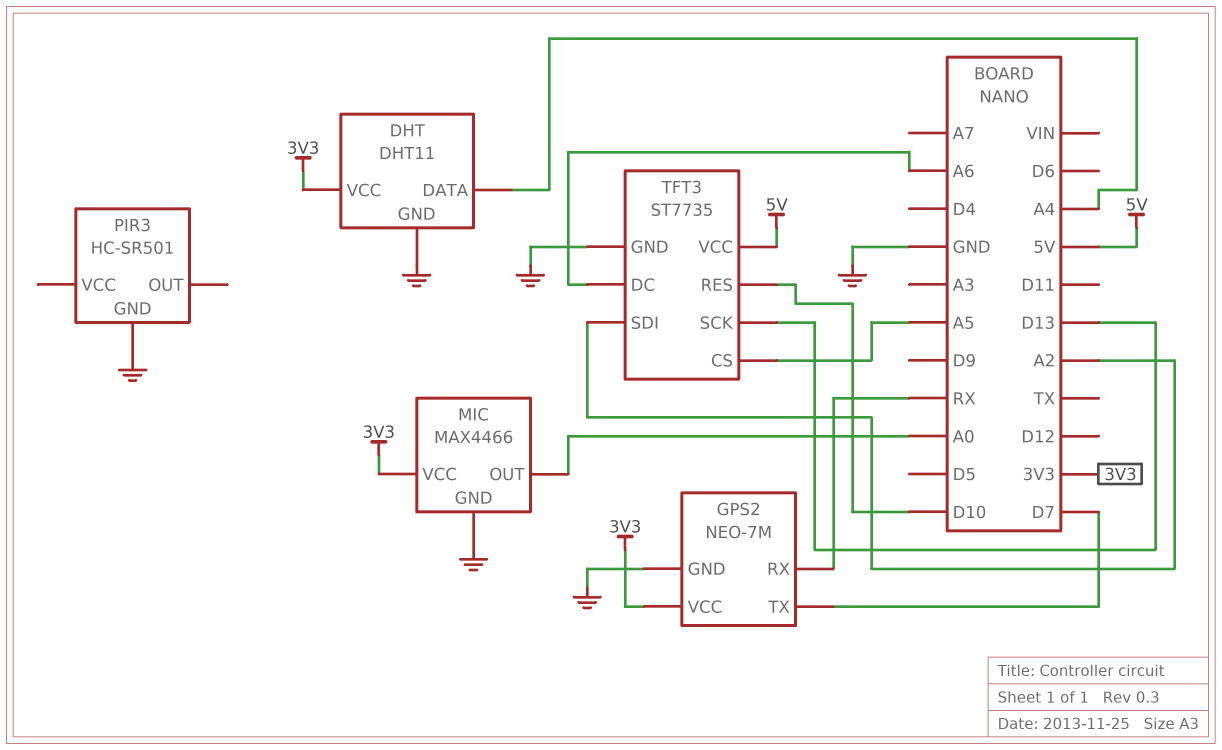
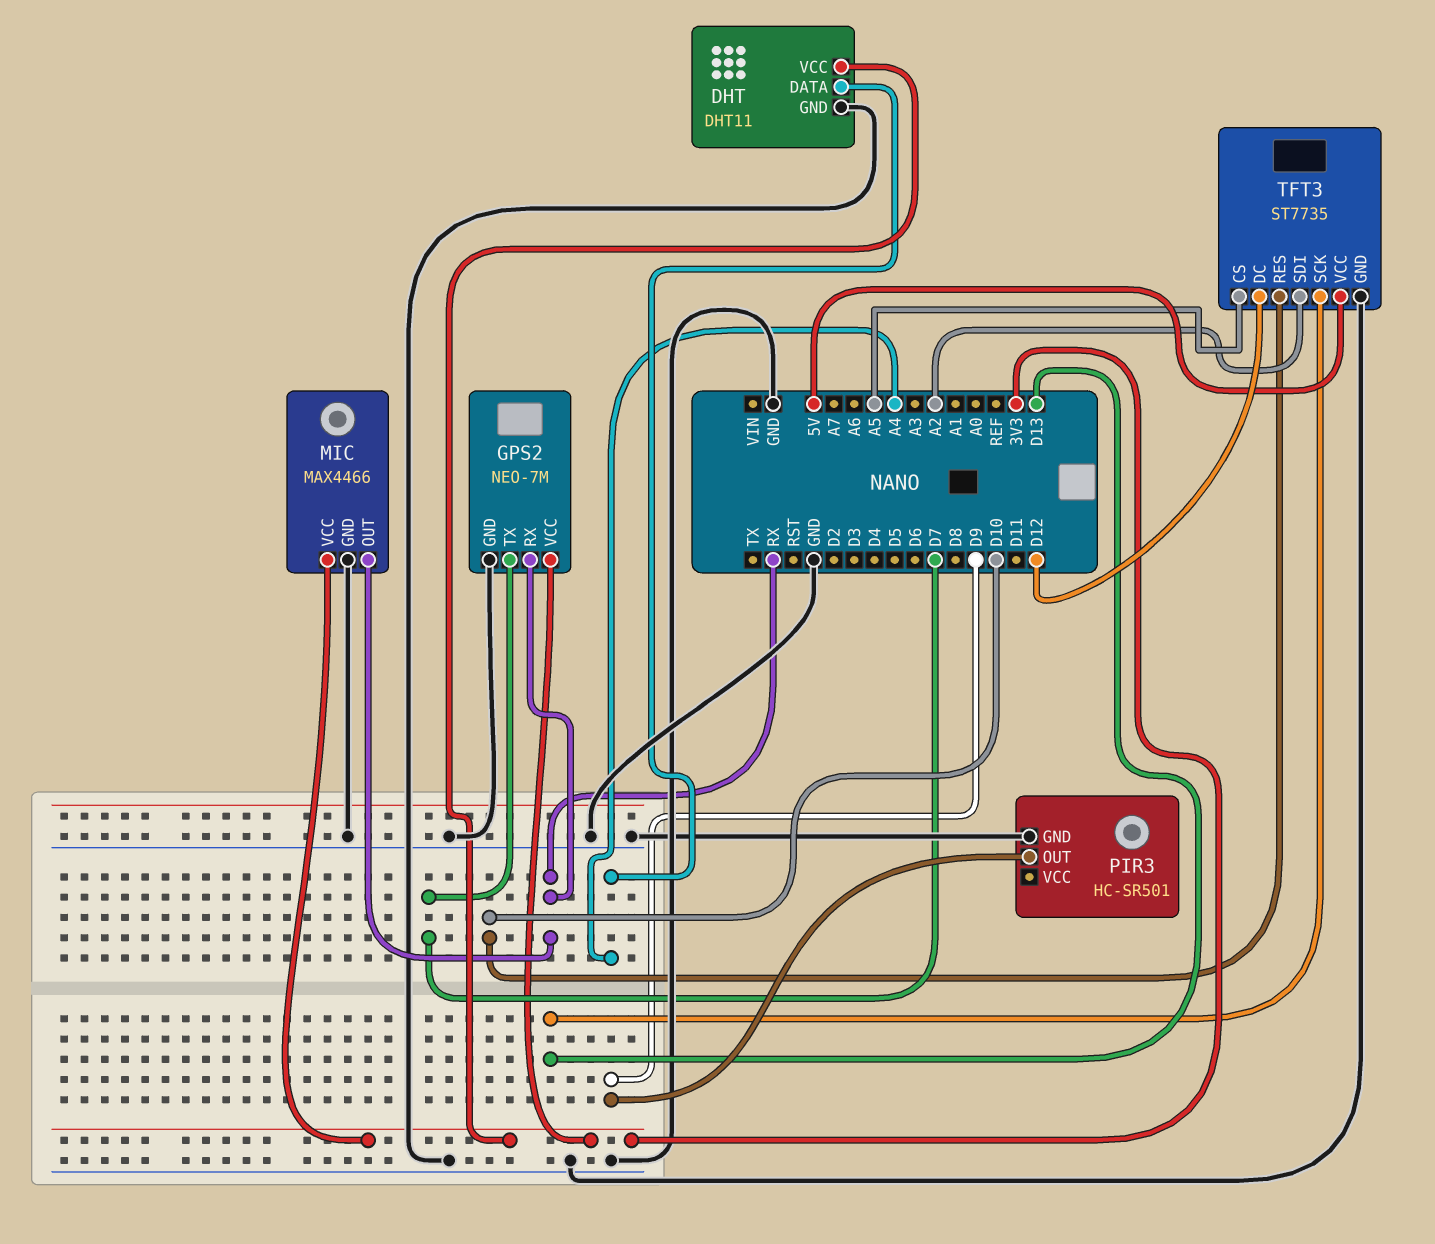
MIC pin OUT: A0 -> RX
PIR3 pin OUT: none -> D9
TFT3 pin DC: A6 -> D12

